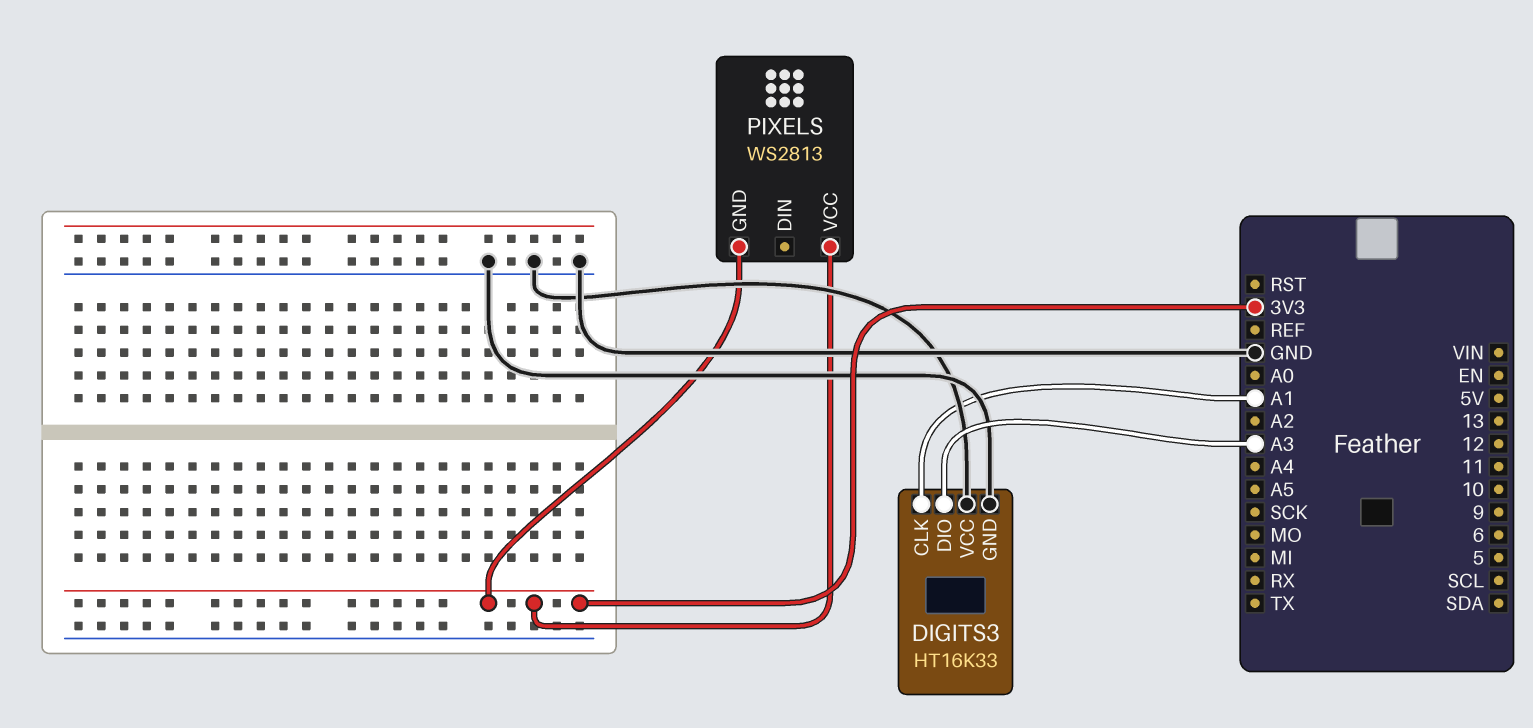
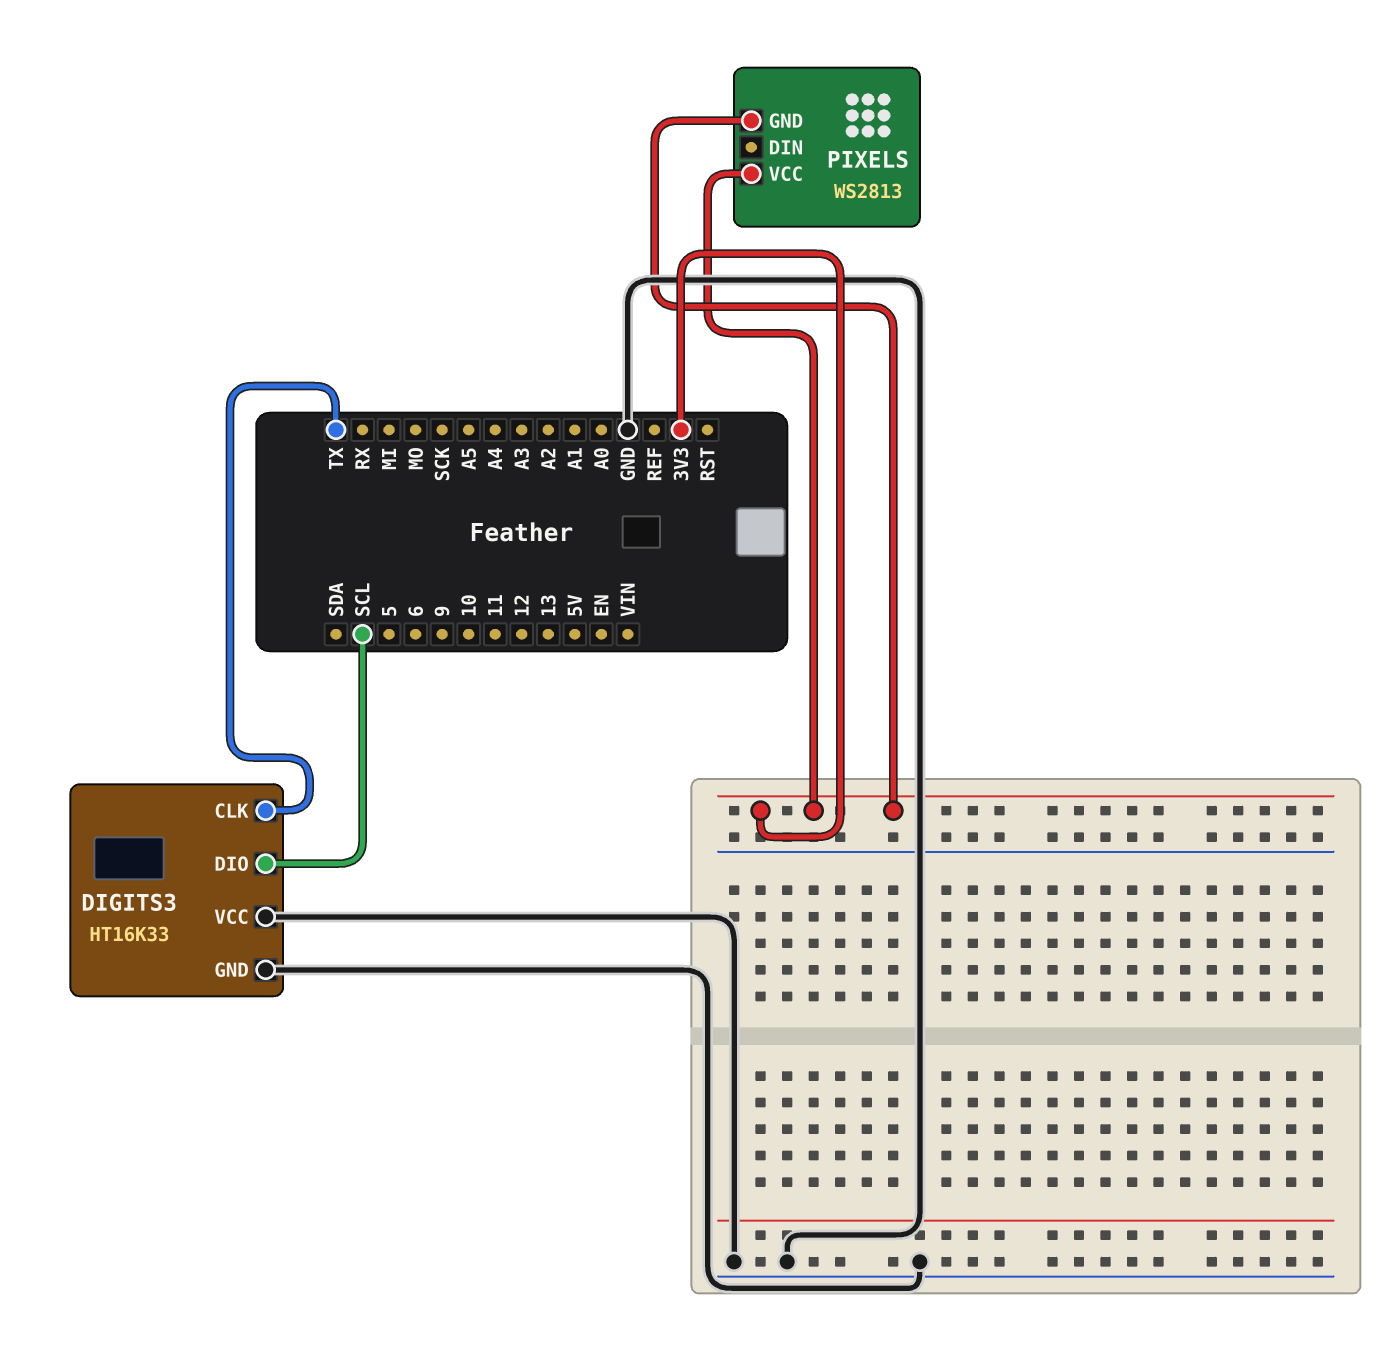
DIGITS3 pin CLK: A1 -> TX
DIGITS3 pin DIO: A3 -> SCL

